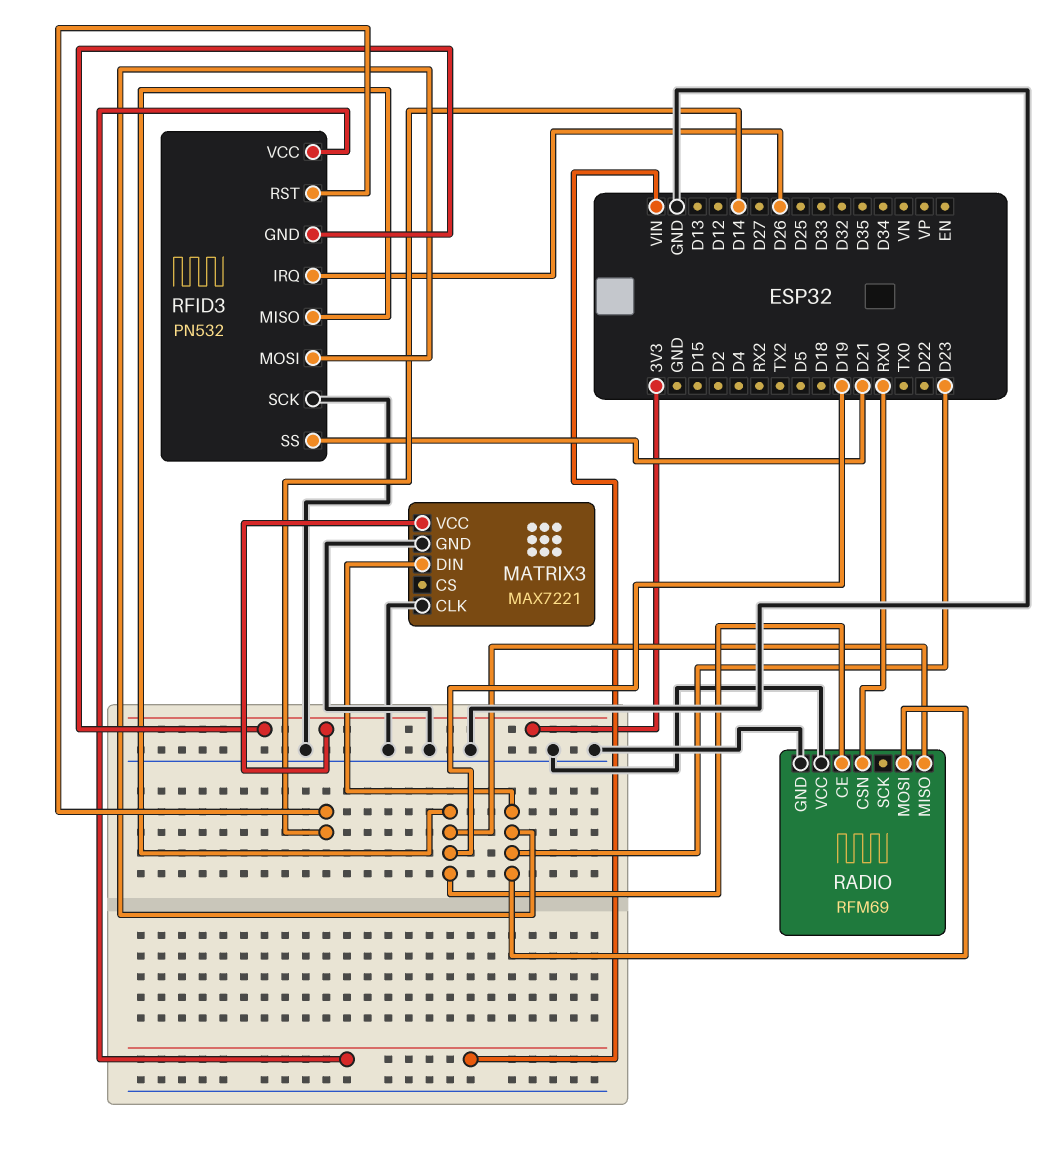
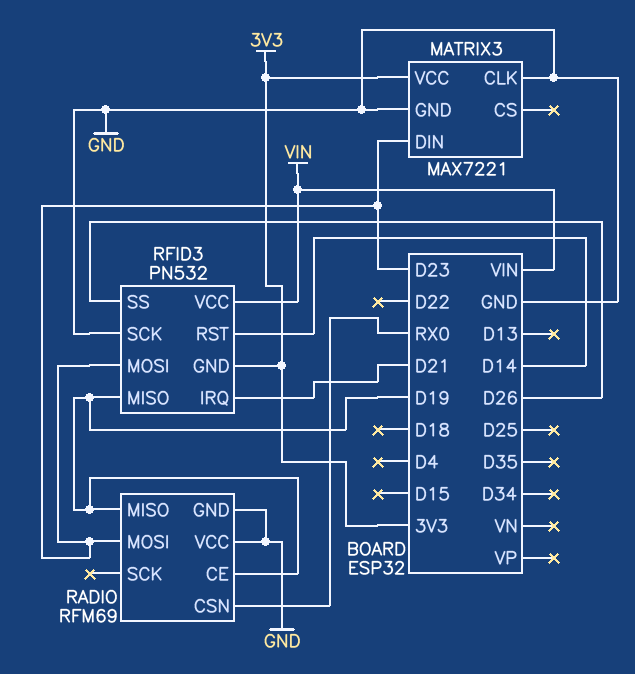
RFID3 pin IRQ: D26 -> D21
RFID3 pin SS: D21 -> D26

